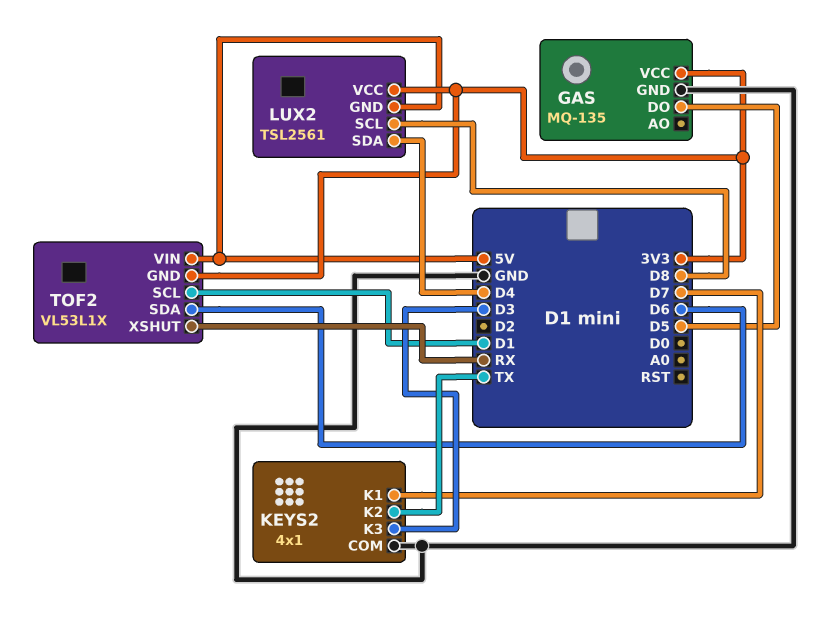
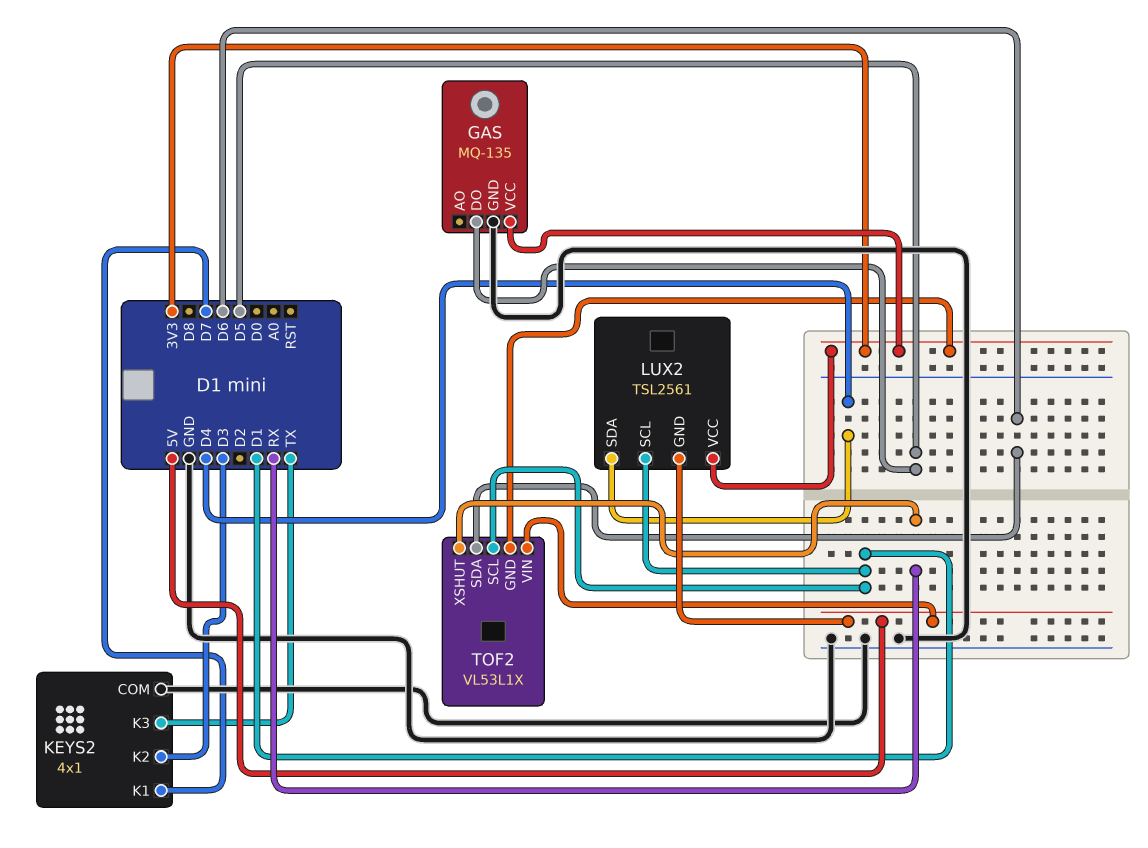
KEYS2 pin K2: TX -> D3
KEYS2 pin K3: D3 -> TX
LUX2 pin SCL: D8 -> D1

